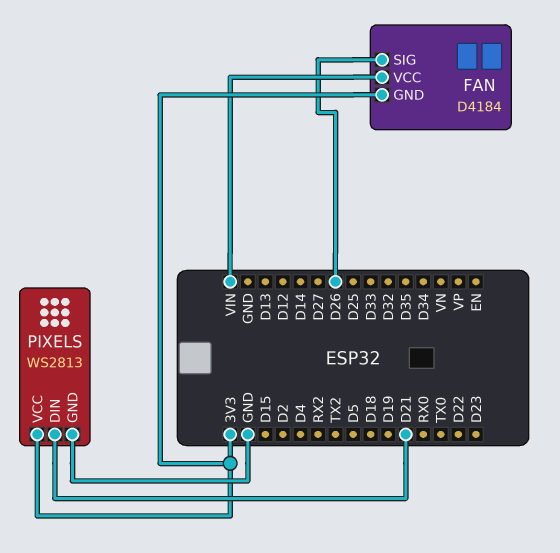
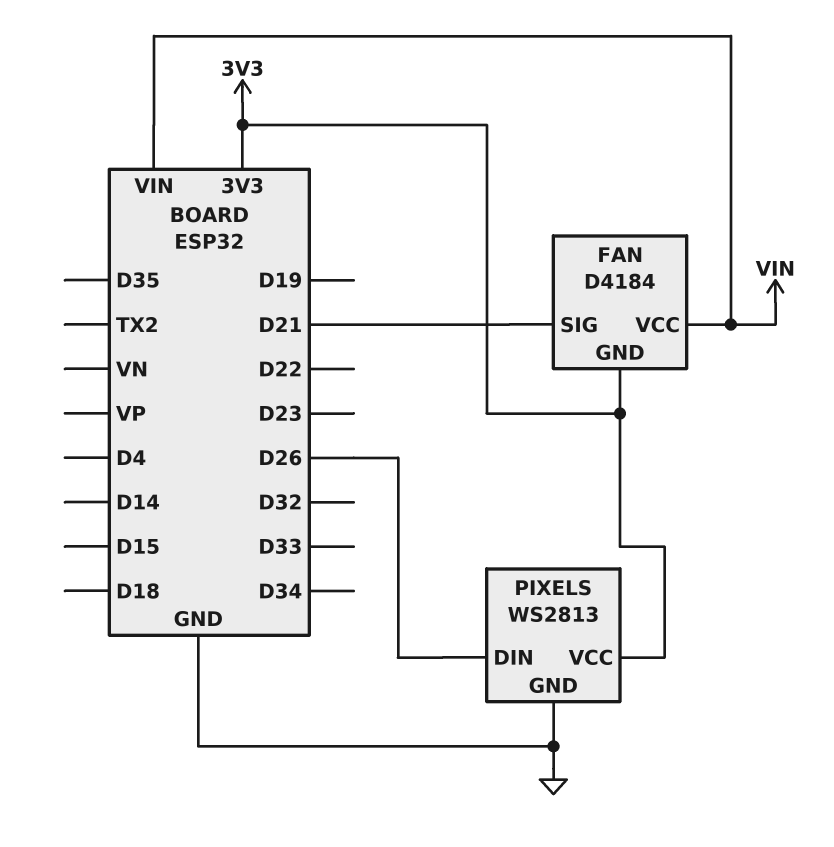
FAN pin SIG: D26 -> D21
PIXELS pin DIN: D21 -> D26

